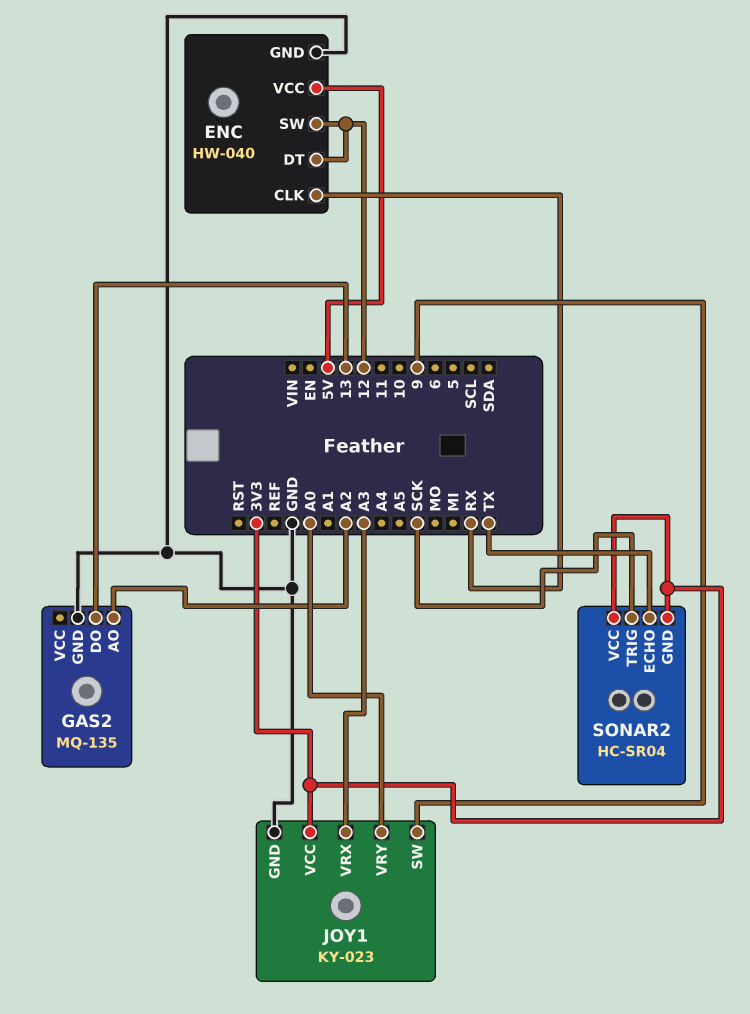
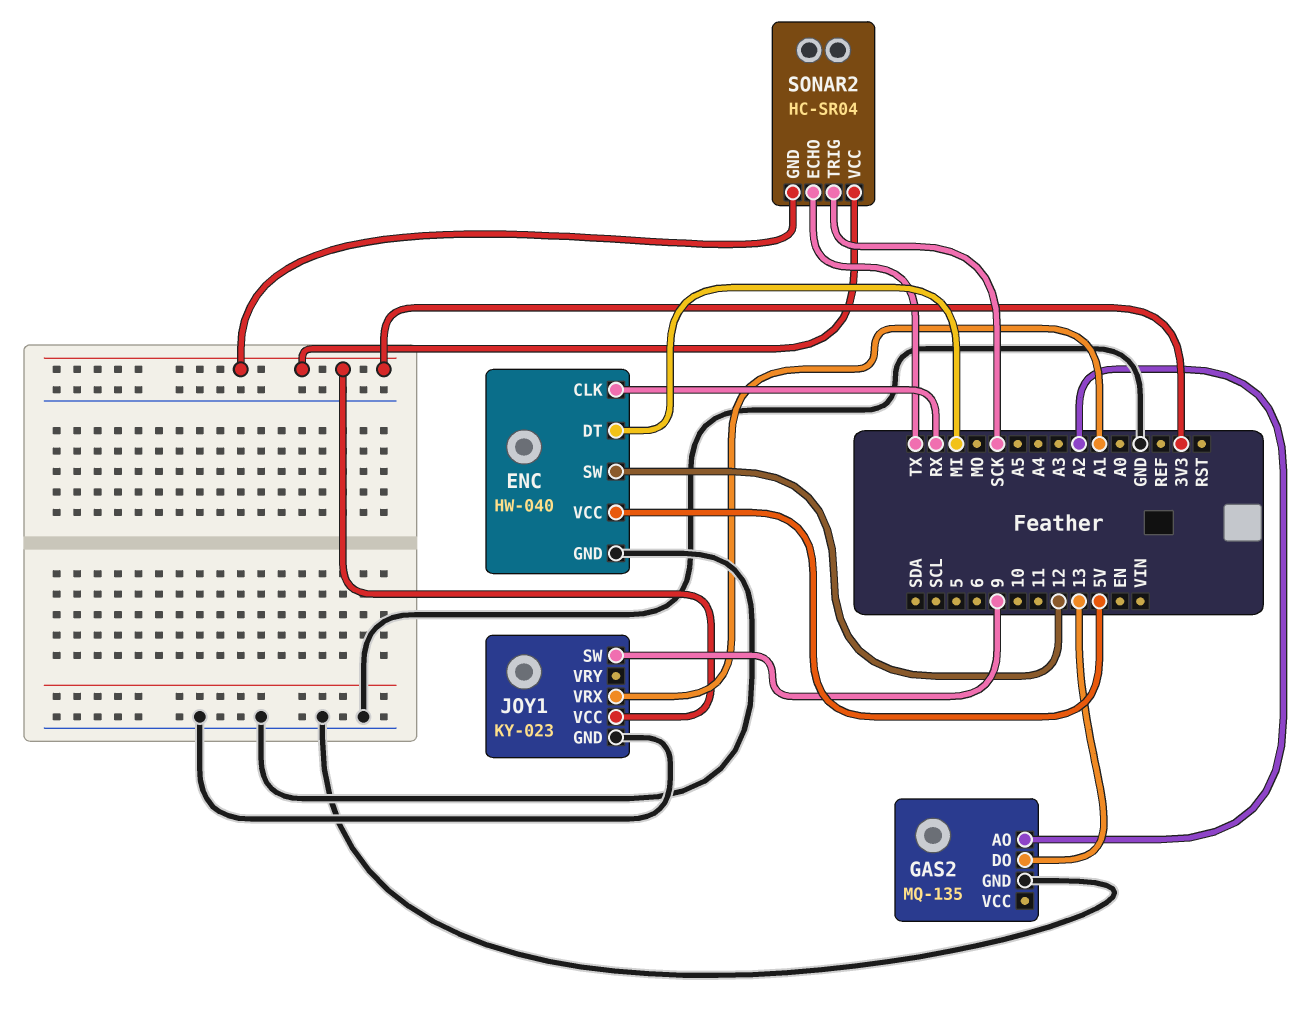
ENC pin DT: 12 -> MI
JOY1 pin VRX: A3 -> A1
JOY1 pin VRY: A0 -> none

